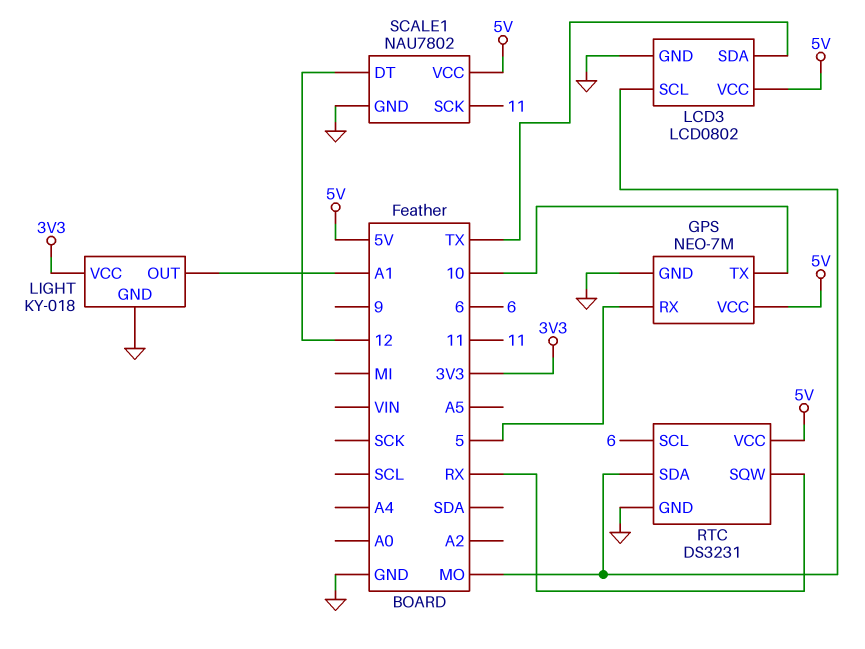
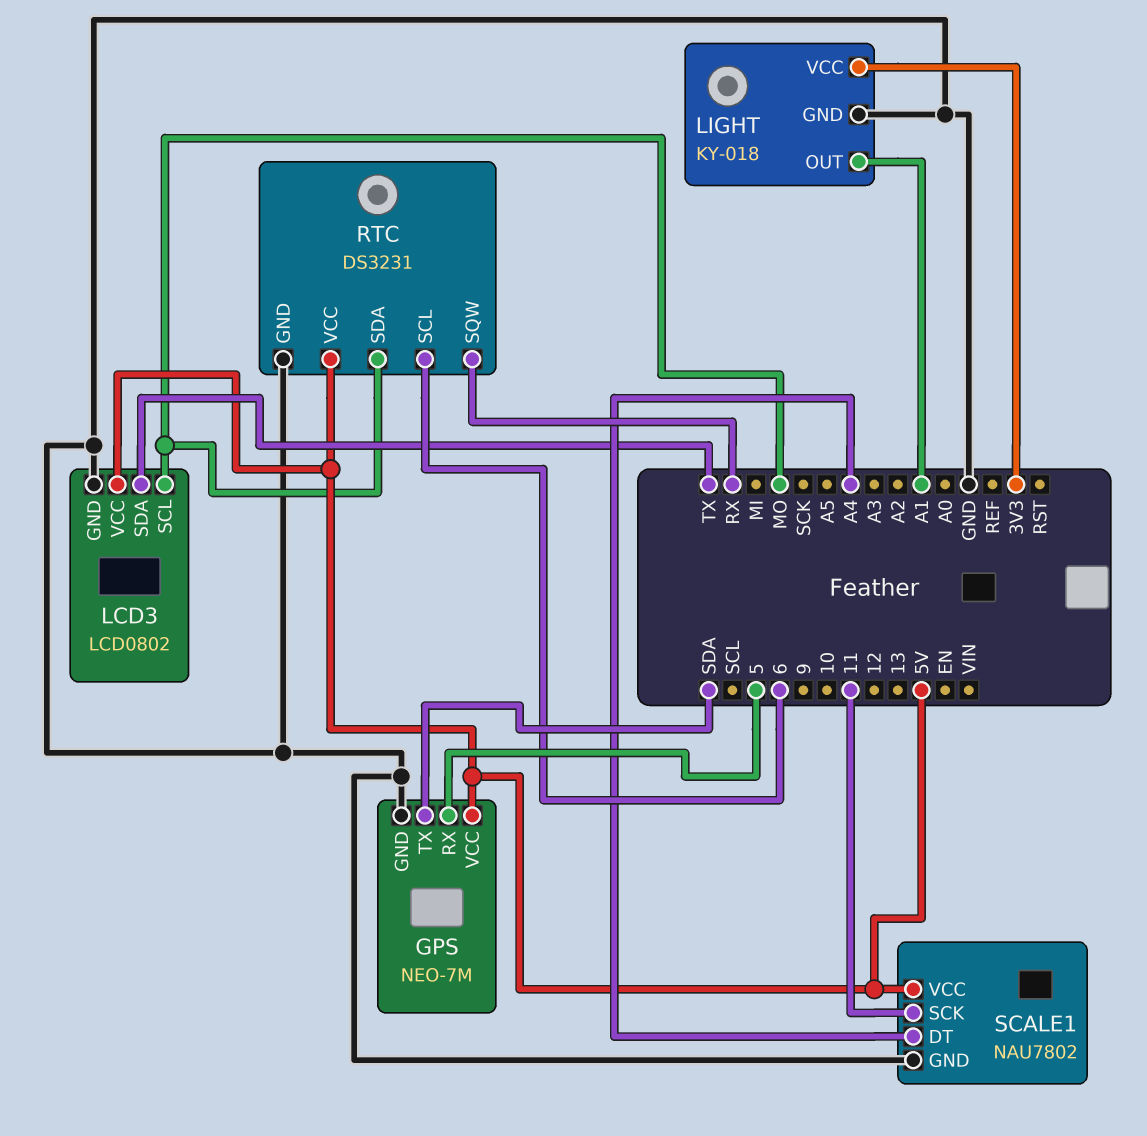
GPS pin TX: 10 -> SDA
SCALE1 pin DT: 12 -> A4

